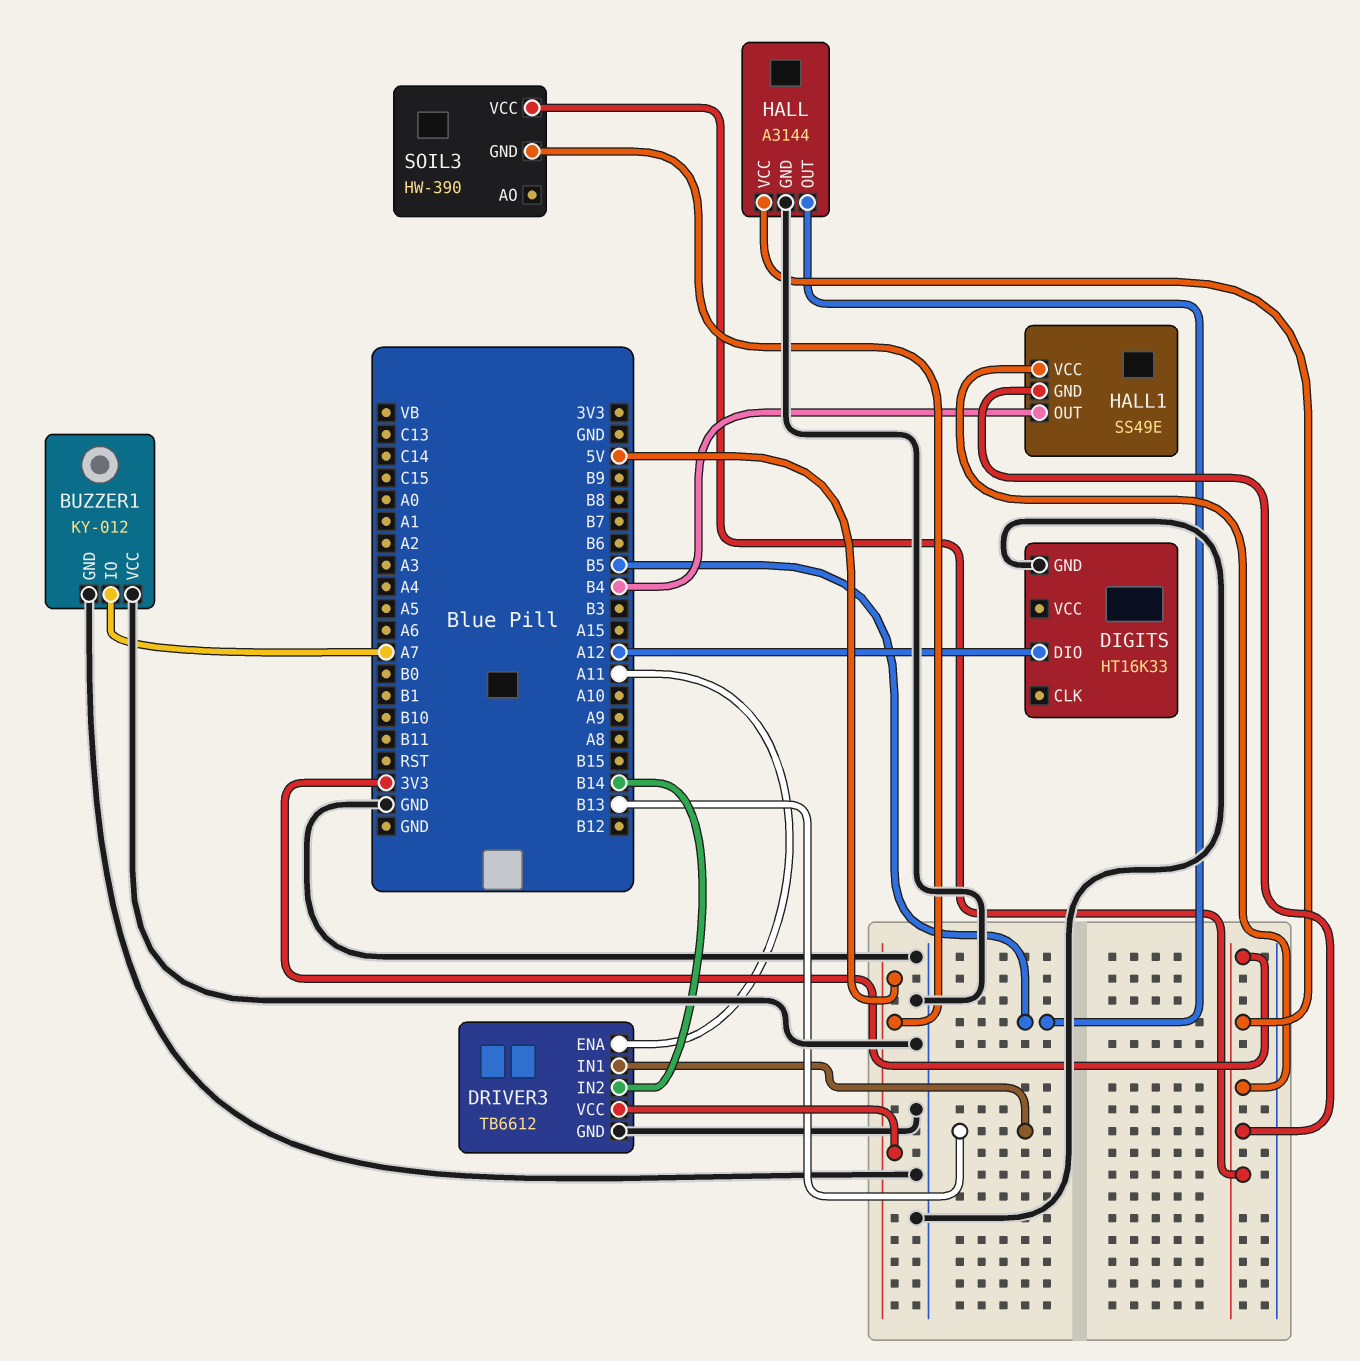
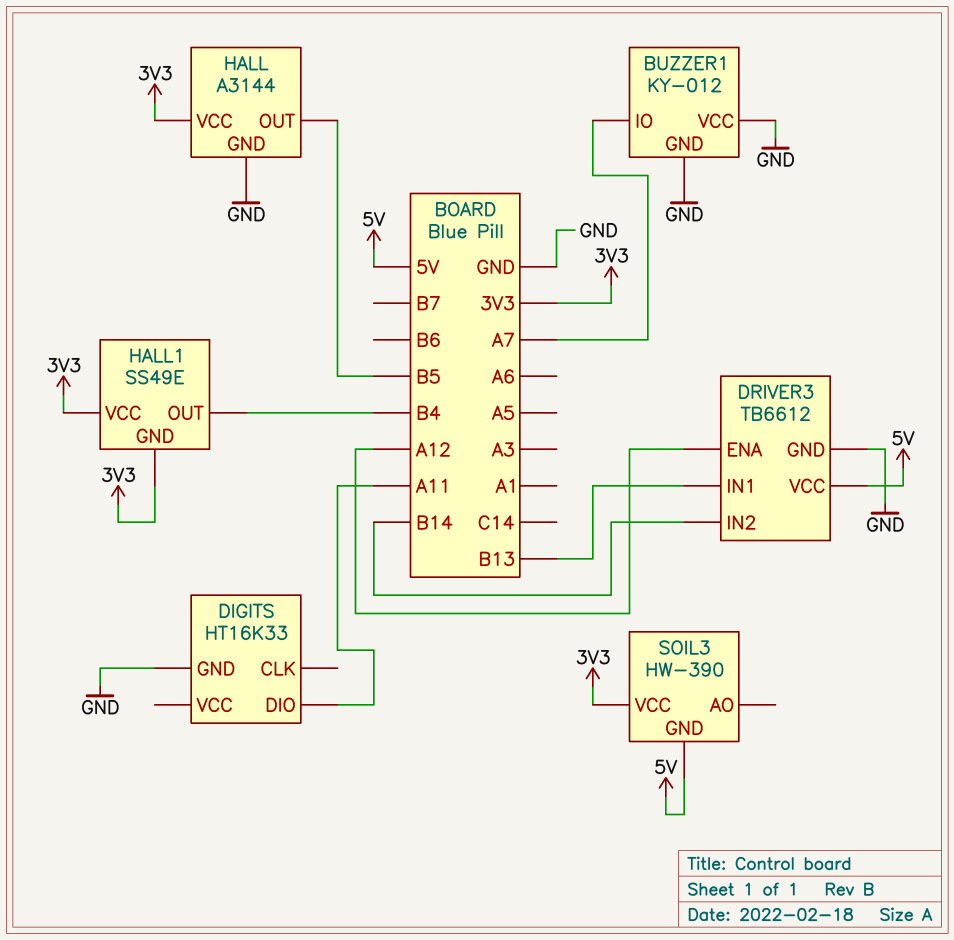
DIGITS pin DIO: A12 -> A11
DRIVER3 pin ENA: A11 -> A12

